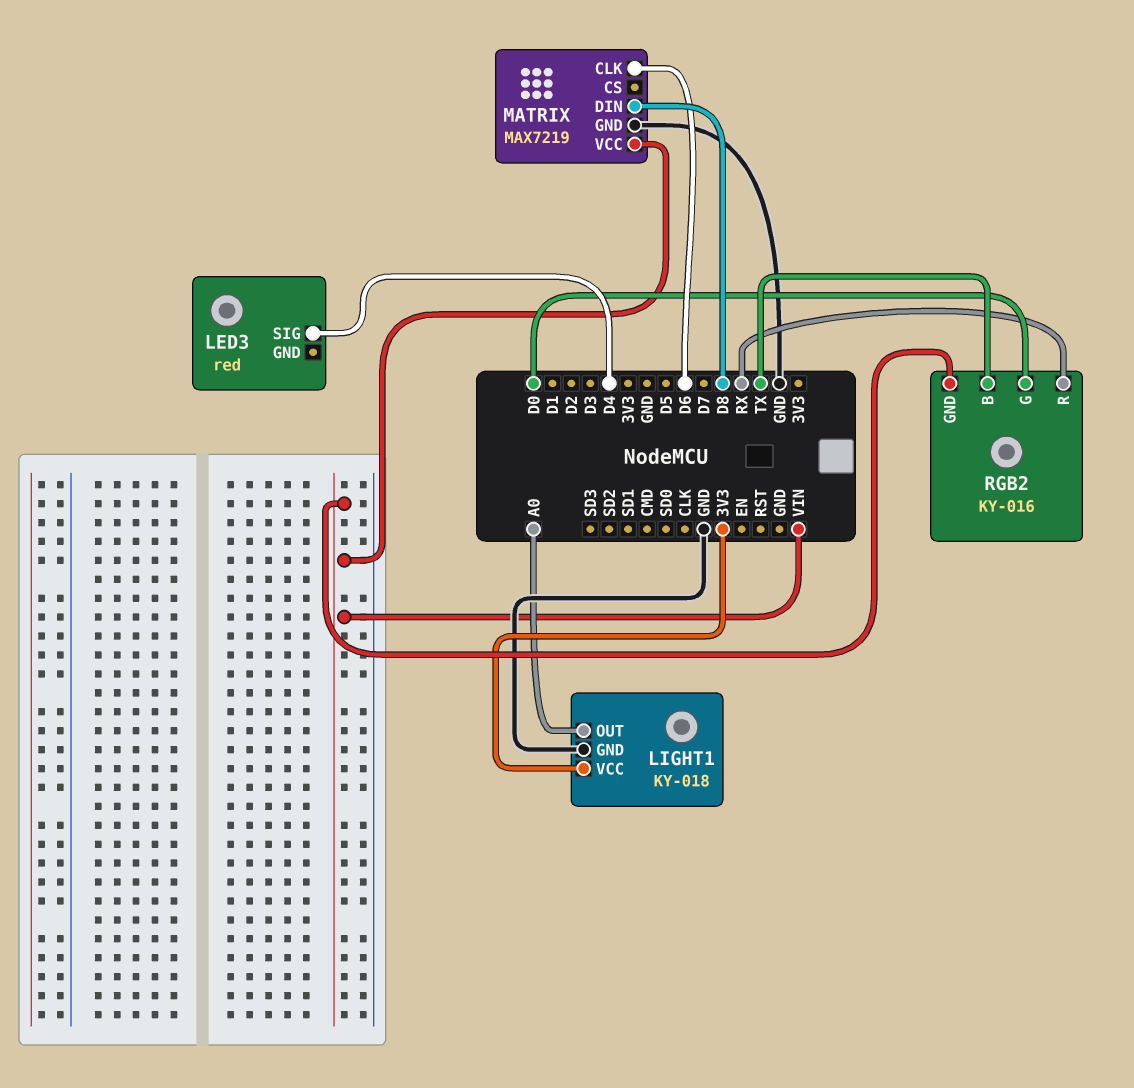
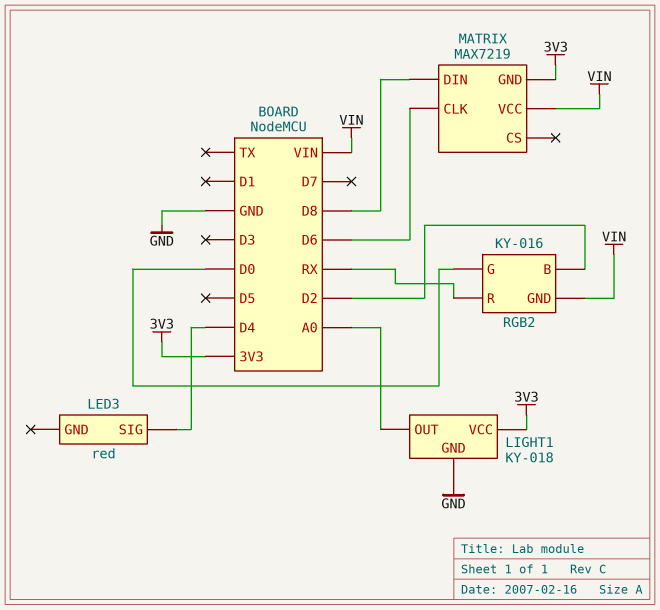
MATRIX pin GND: GND -> 3V3
RGB2 pin B: TX -> D2

